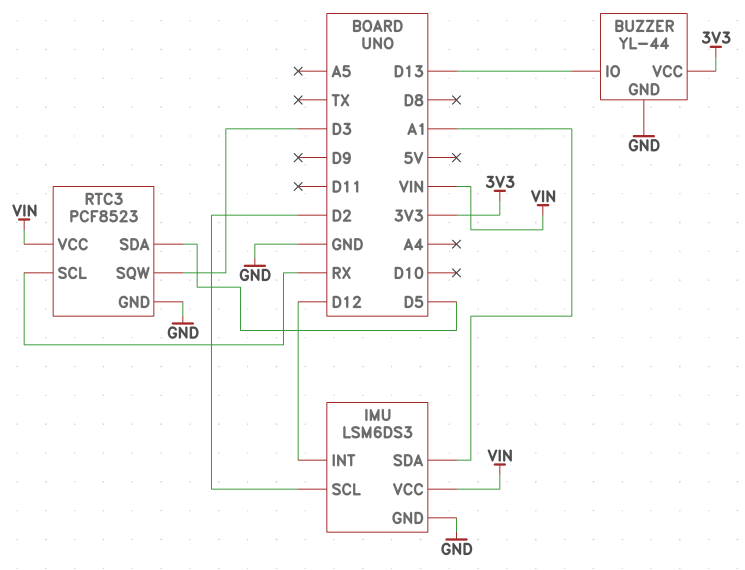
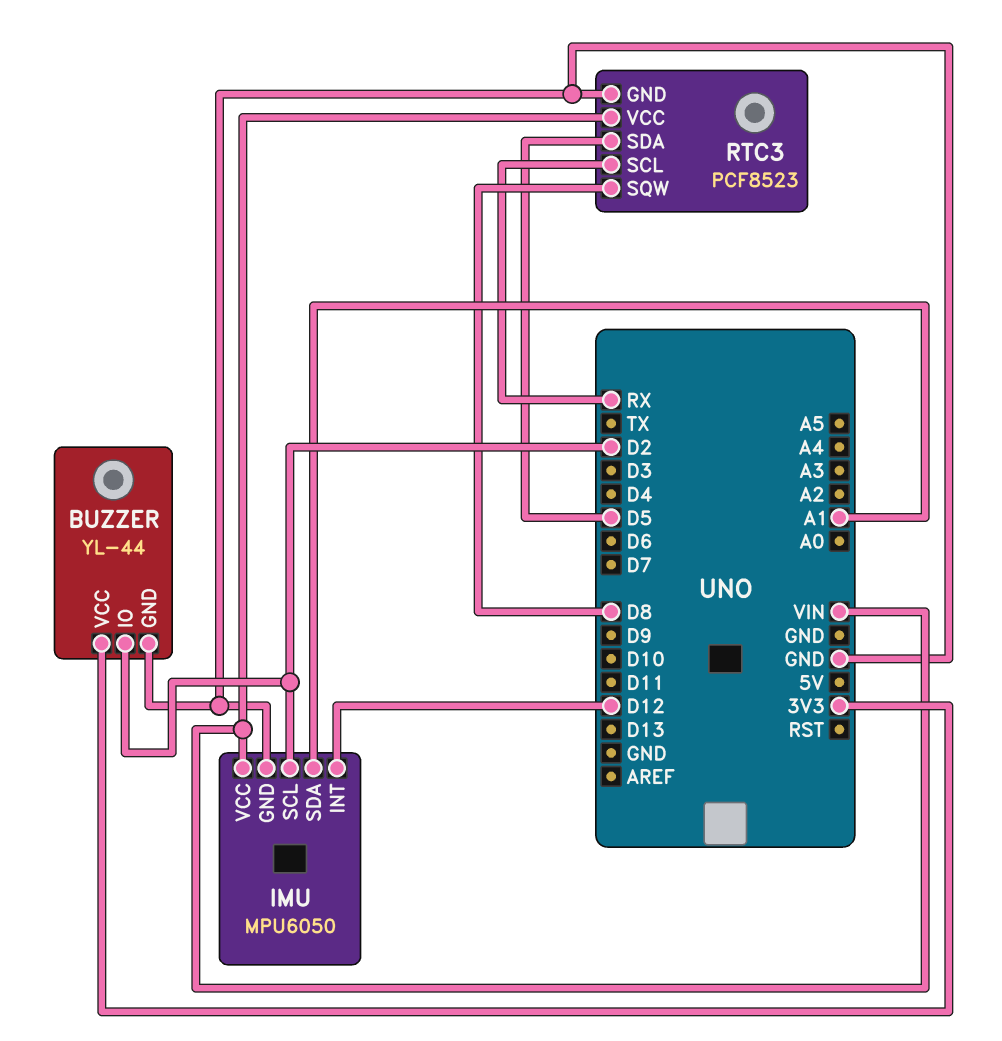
BUZZER pin IO: D13 -> D2
IMU: LSM6DS3 -> MPU6050
RTC3 pin SQW: D3 -> D8

